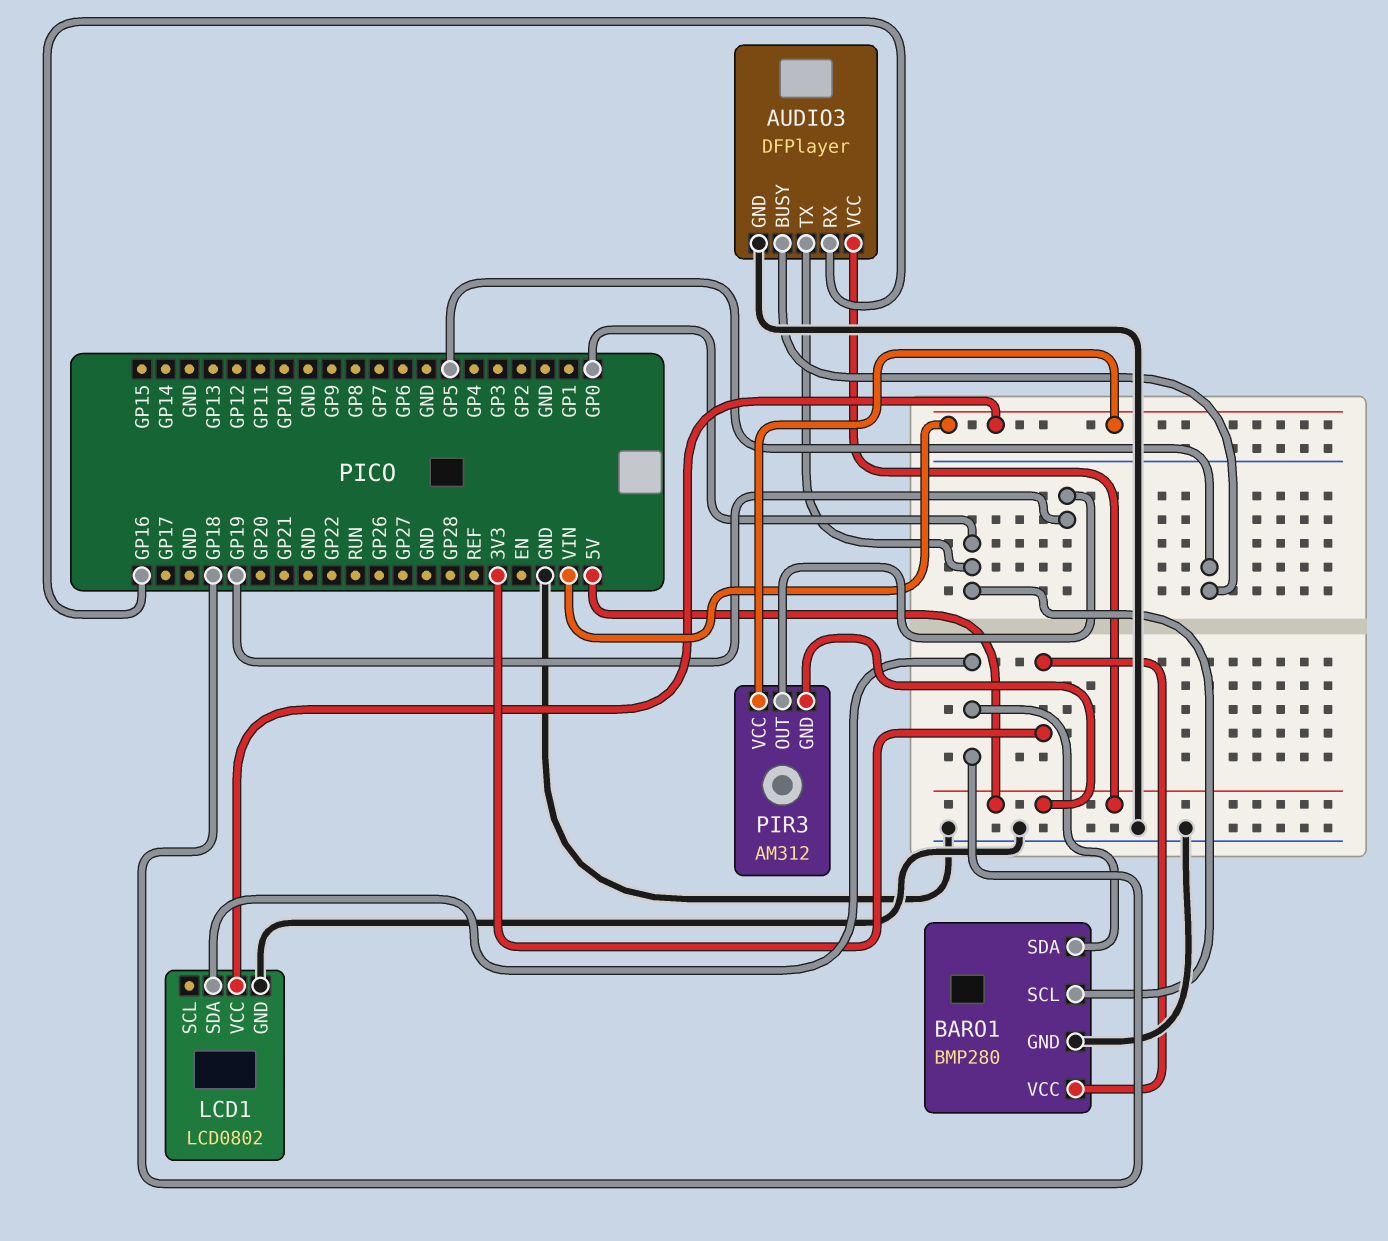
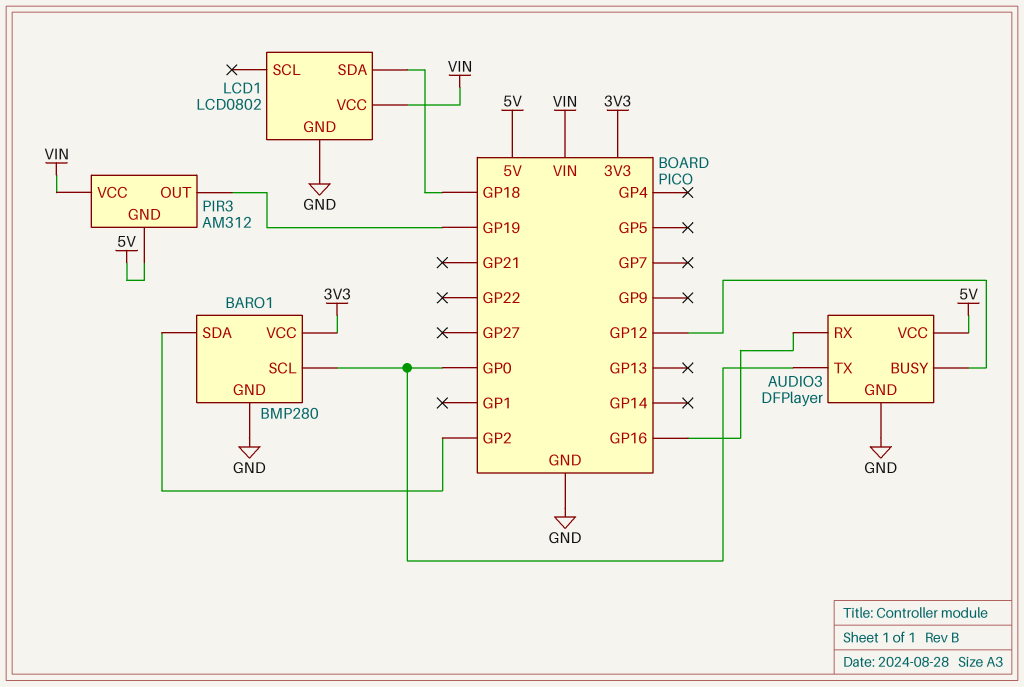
AUDIO3 pin BUSY: GP5 -> GP12
BARO1 pin SDA: GP18 -> GP2

